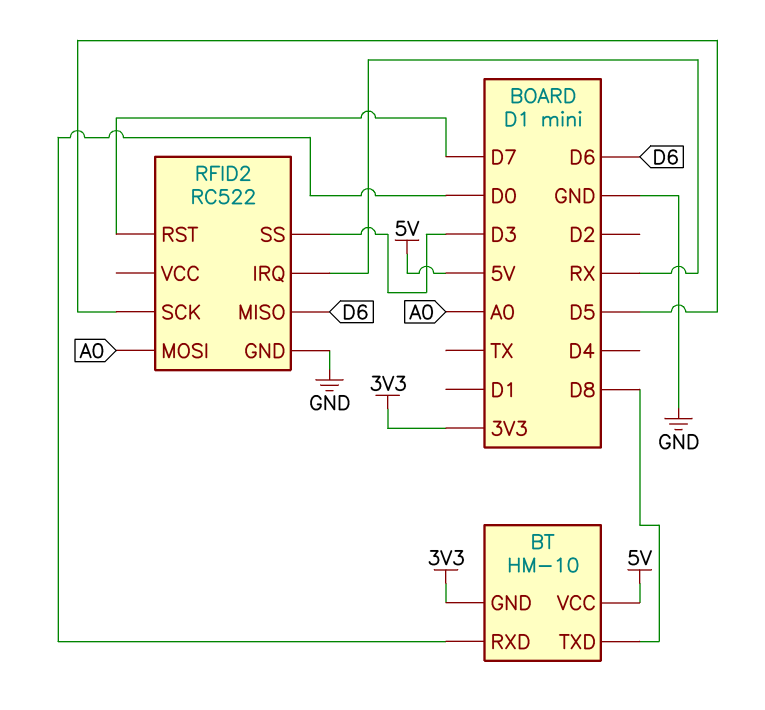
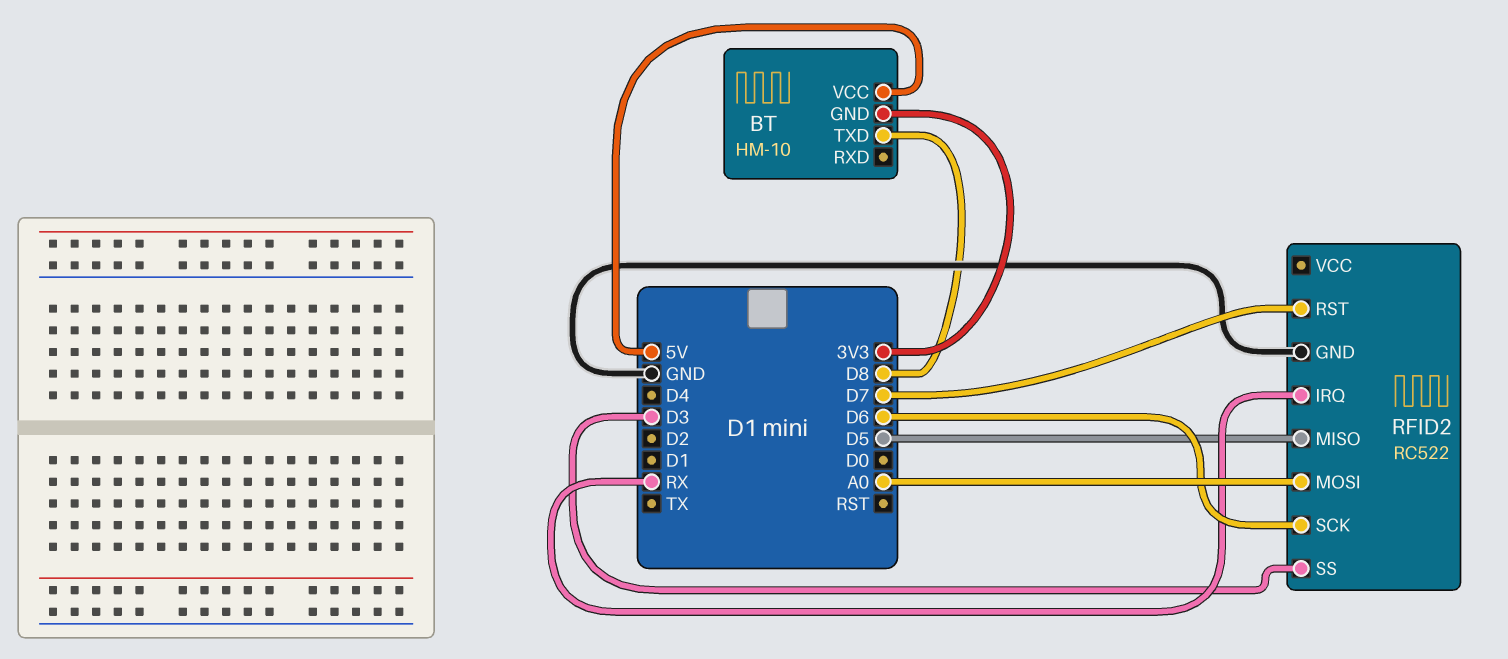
BT pin RXD: D0 -> none
RFID2 pin MISO: D6 -> D5
RFID2 pin SCK: D5 -> D6

